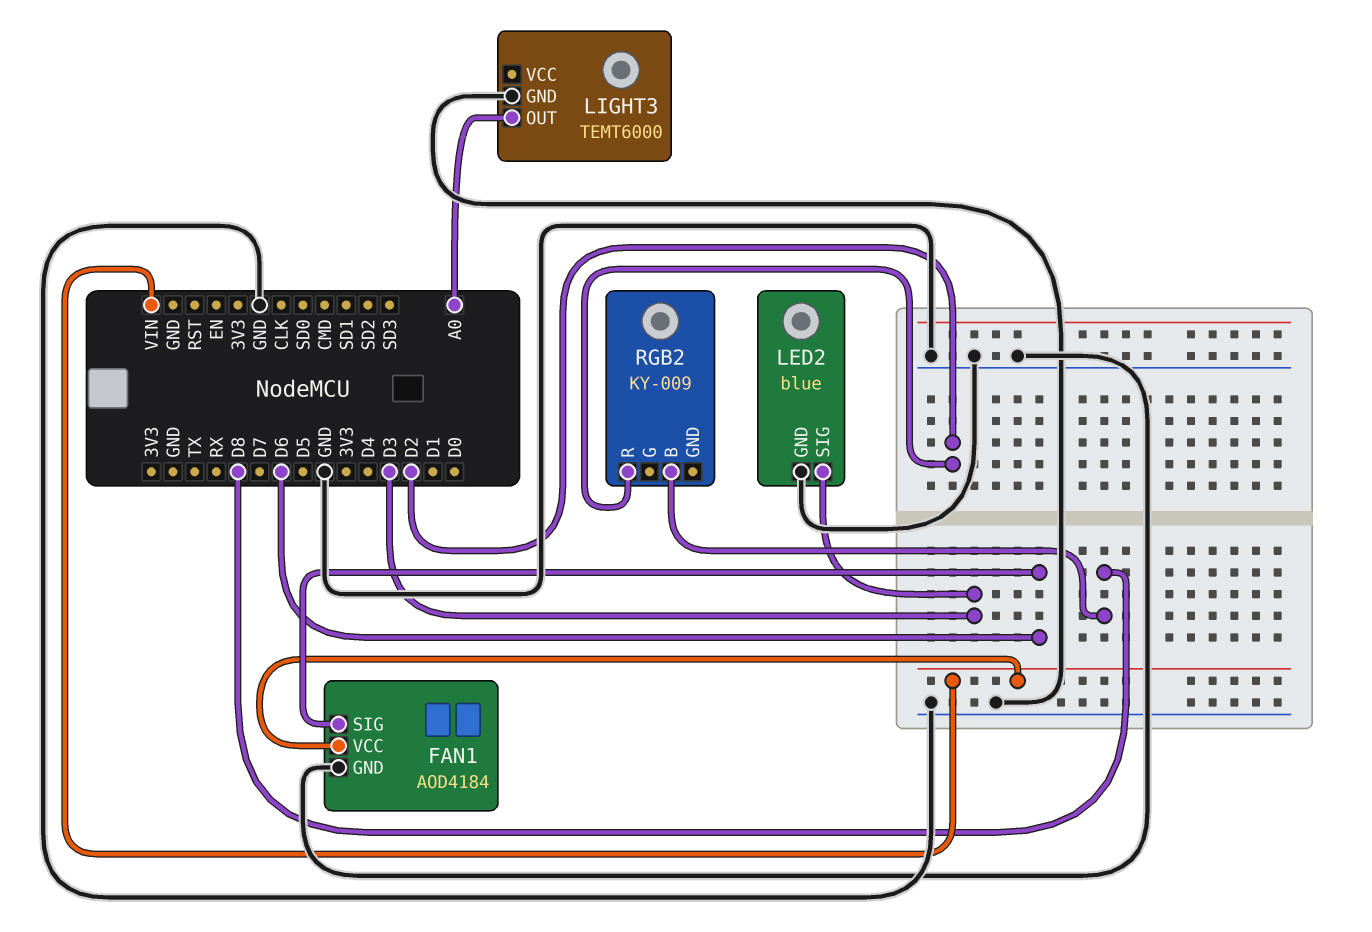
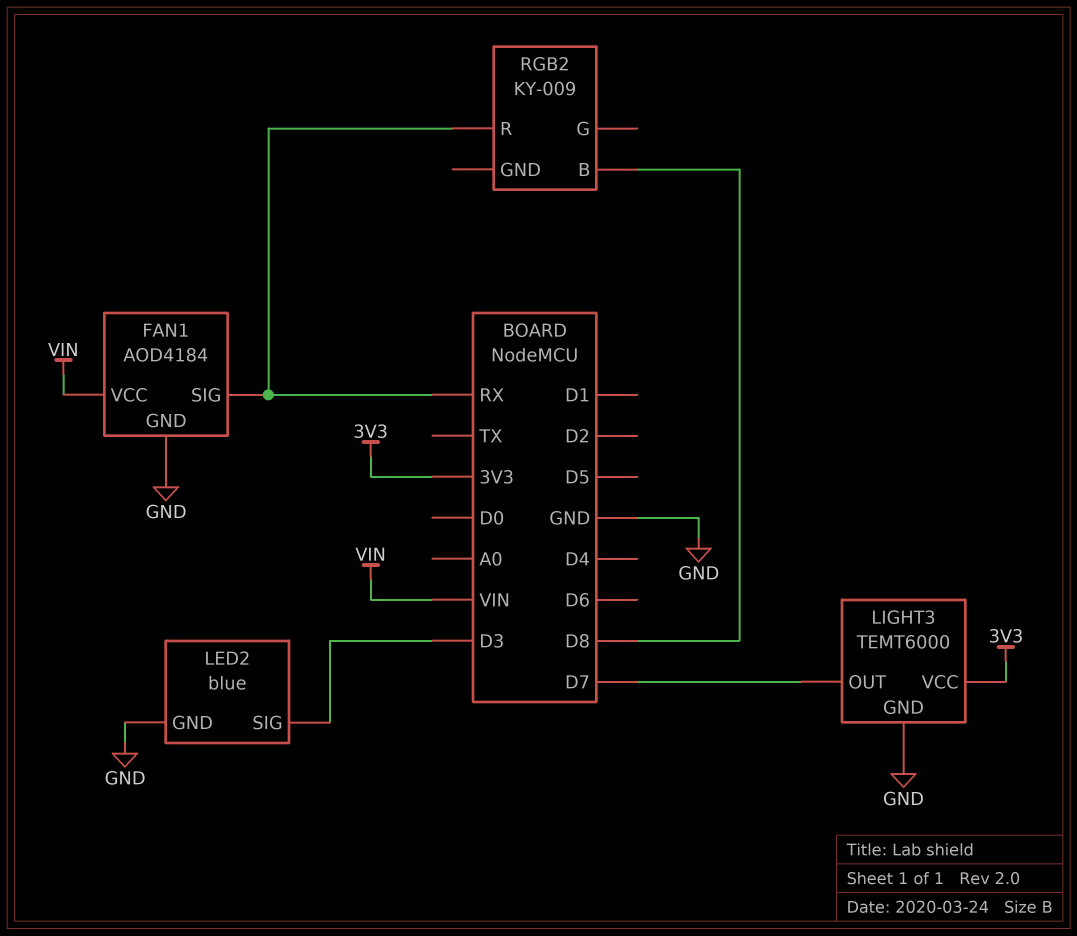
FAN1 pin SIG: D6 -> RX
LIGHT3 pin OUT: A0 -> D7
LIGHT3 pin VCC: none -> 3V3
RGB2 pin R: D2 -> RX

